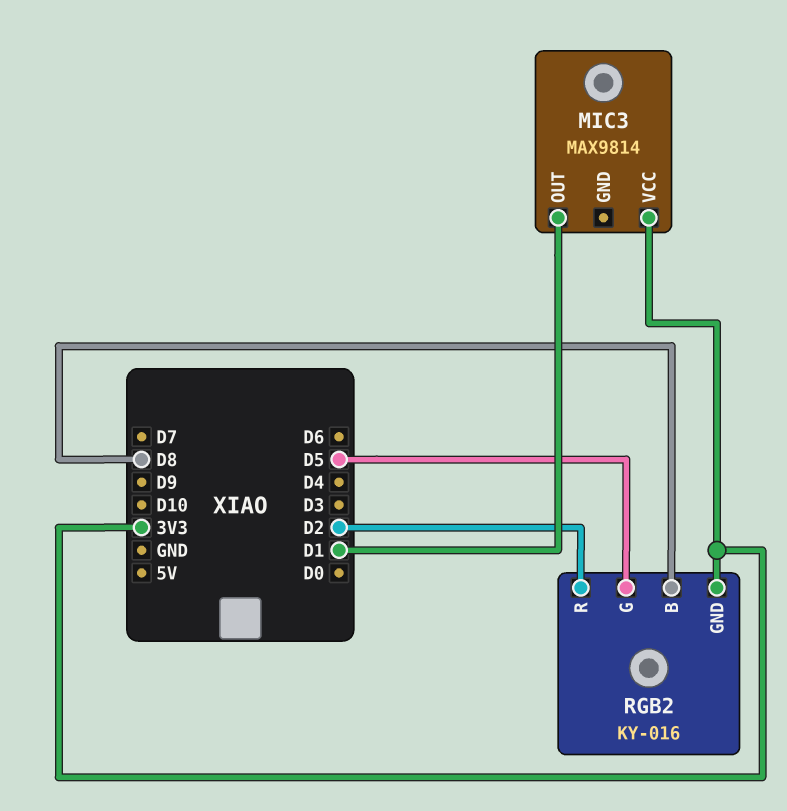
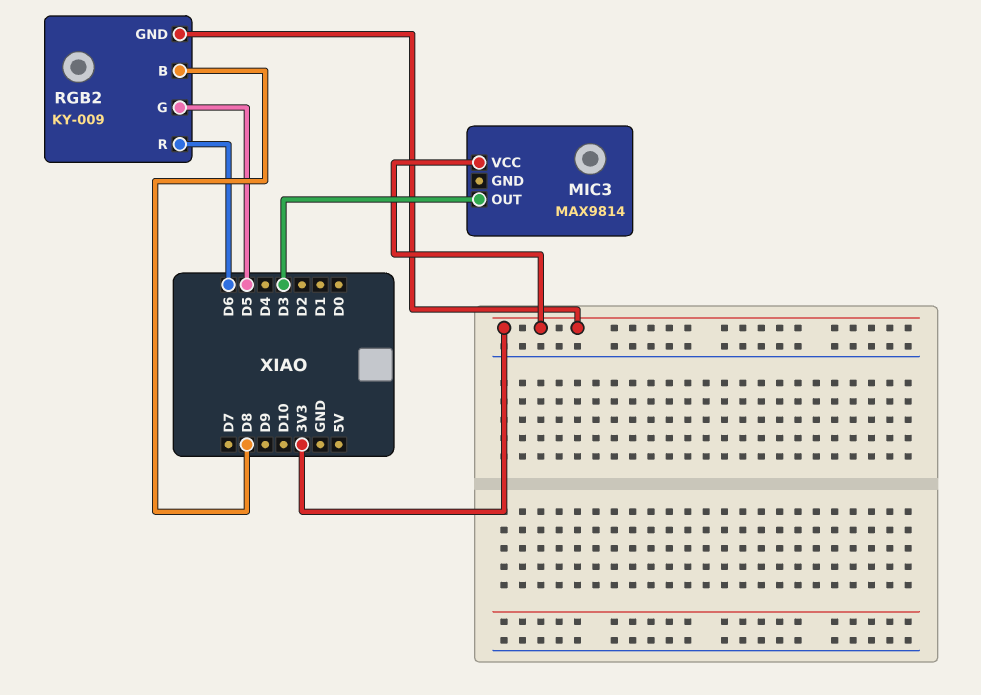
MIC3 pin OUT: D1 -> D3
RGB2: KY-016 -> KY-009
RGB2 pin R: D2 -> D6

